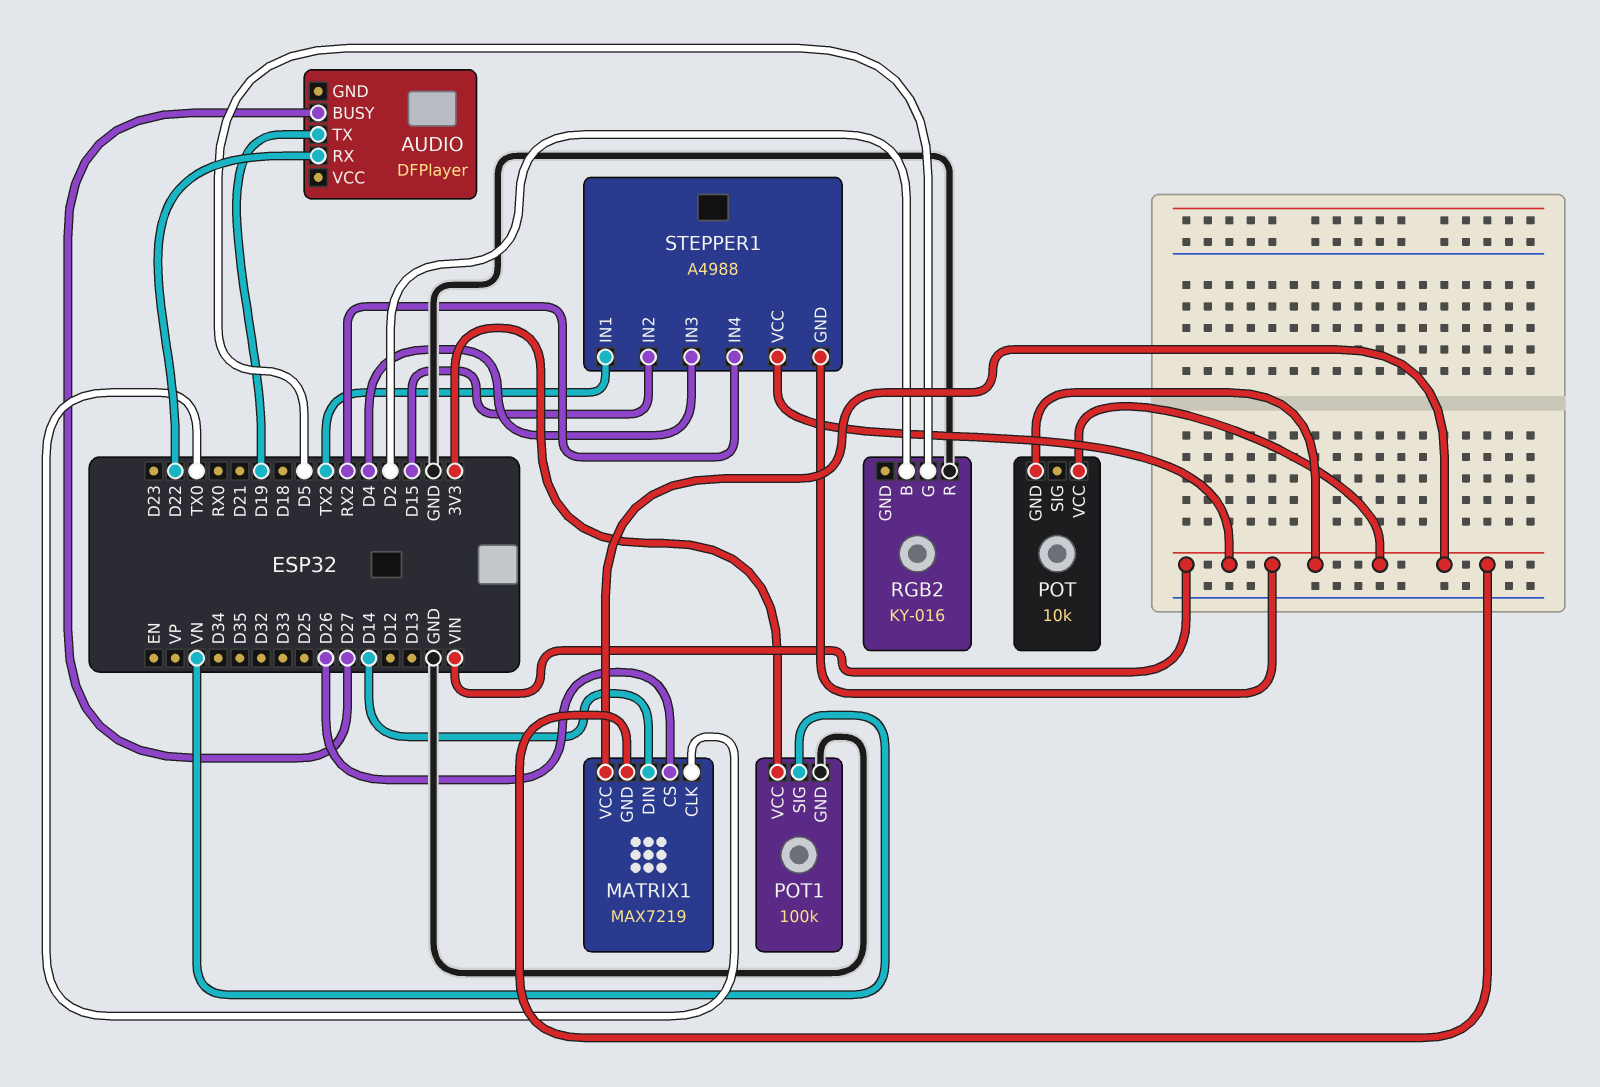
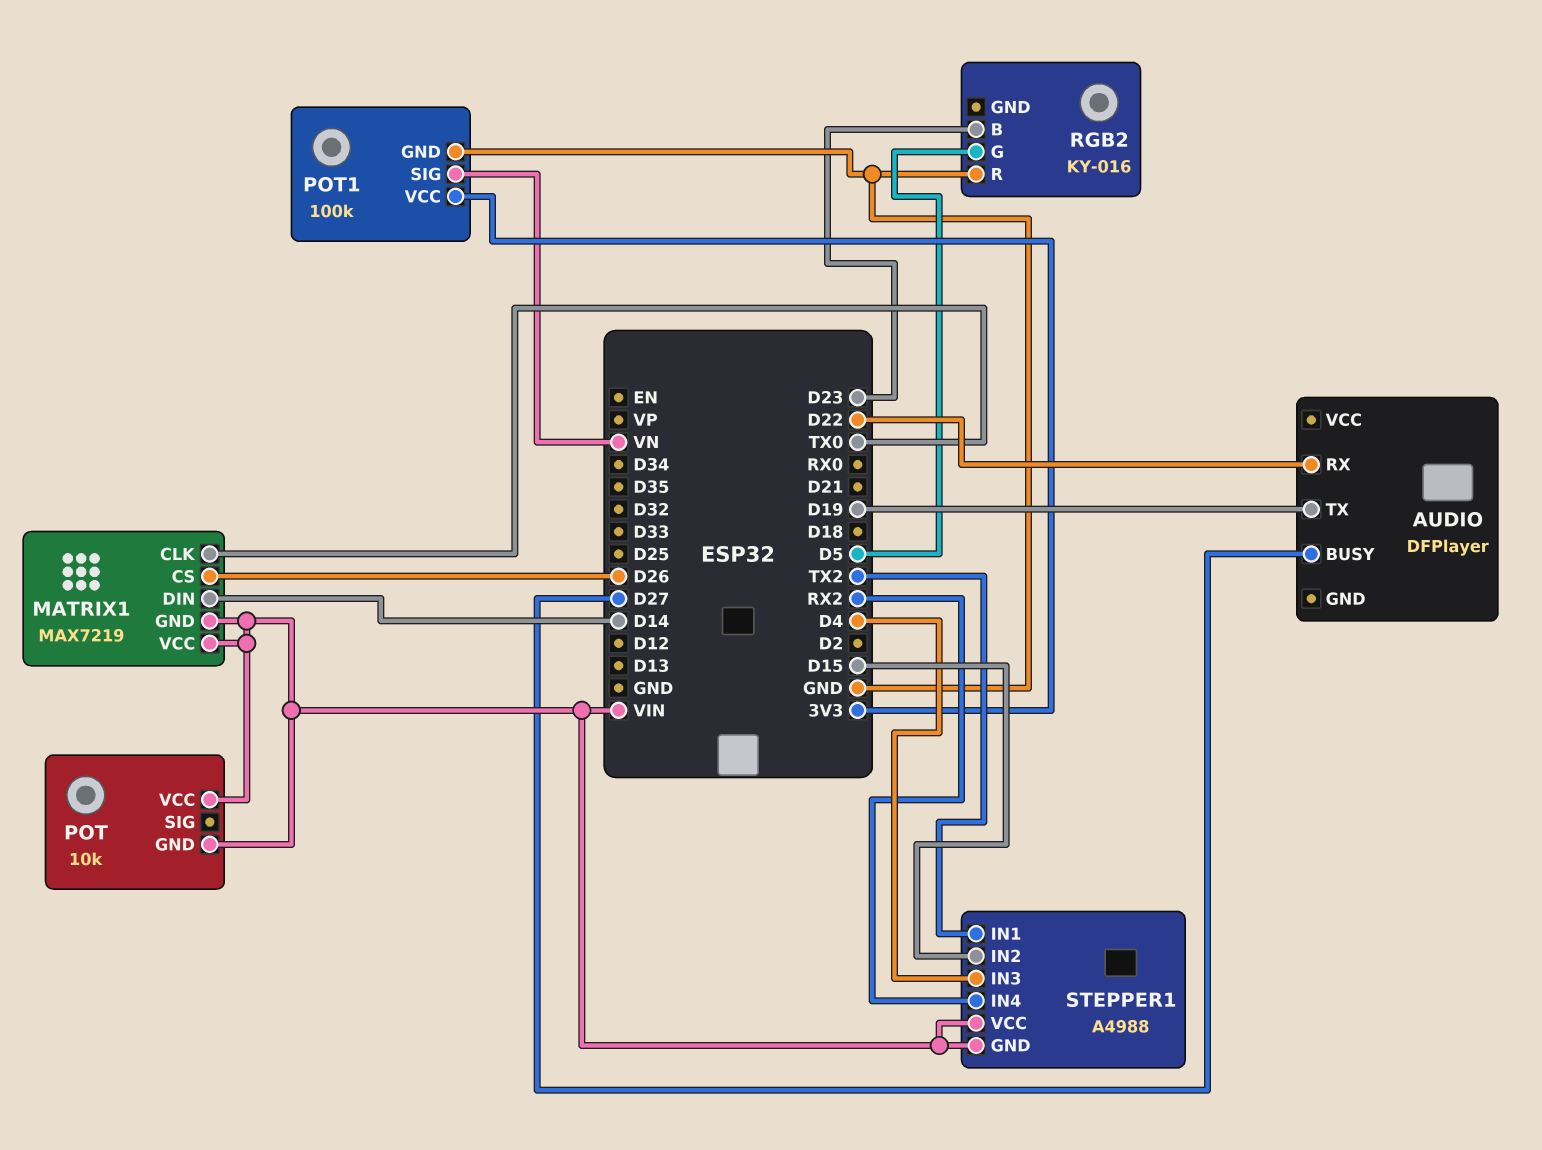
RGB2 pin B: D2 -> D23

